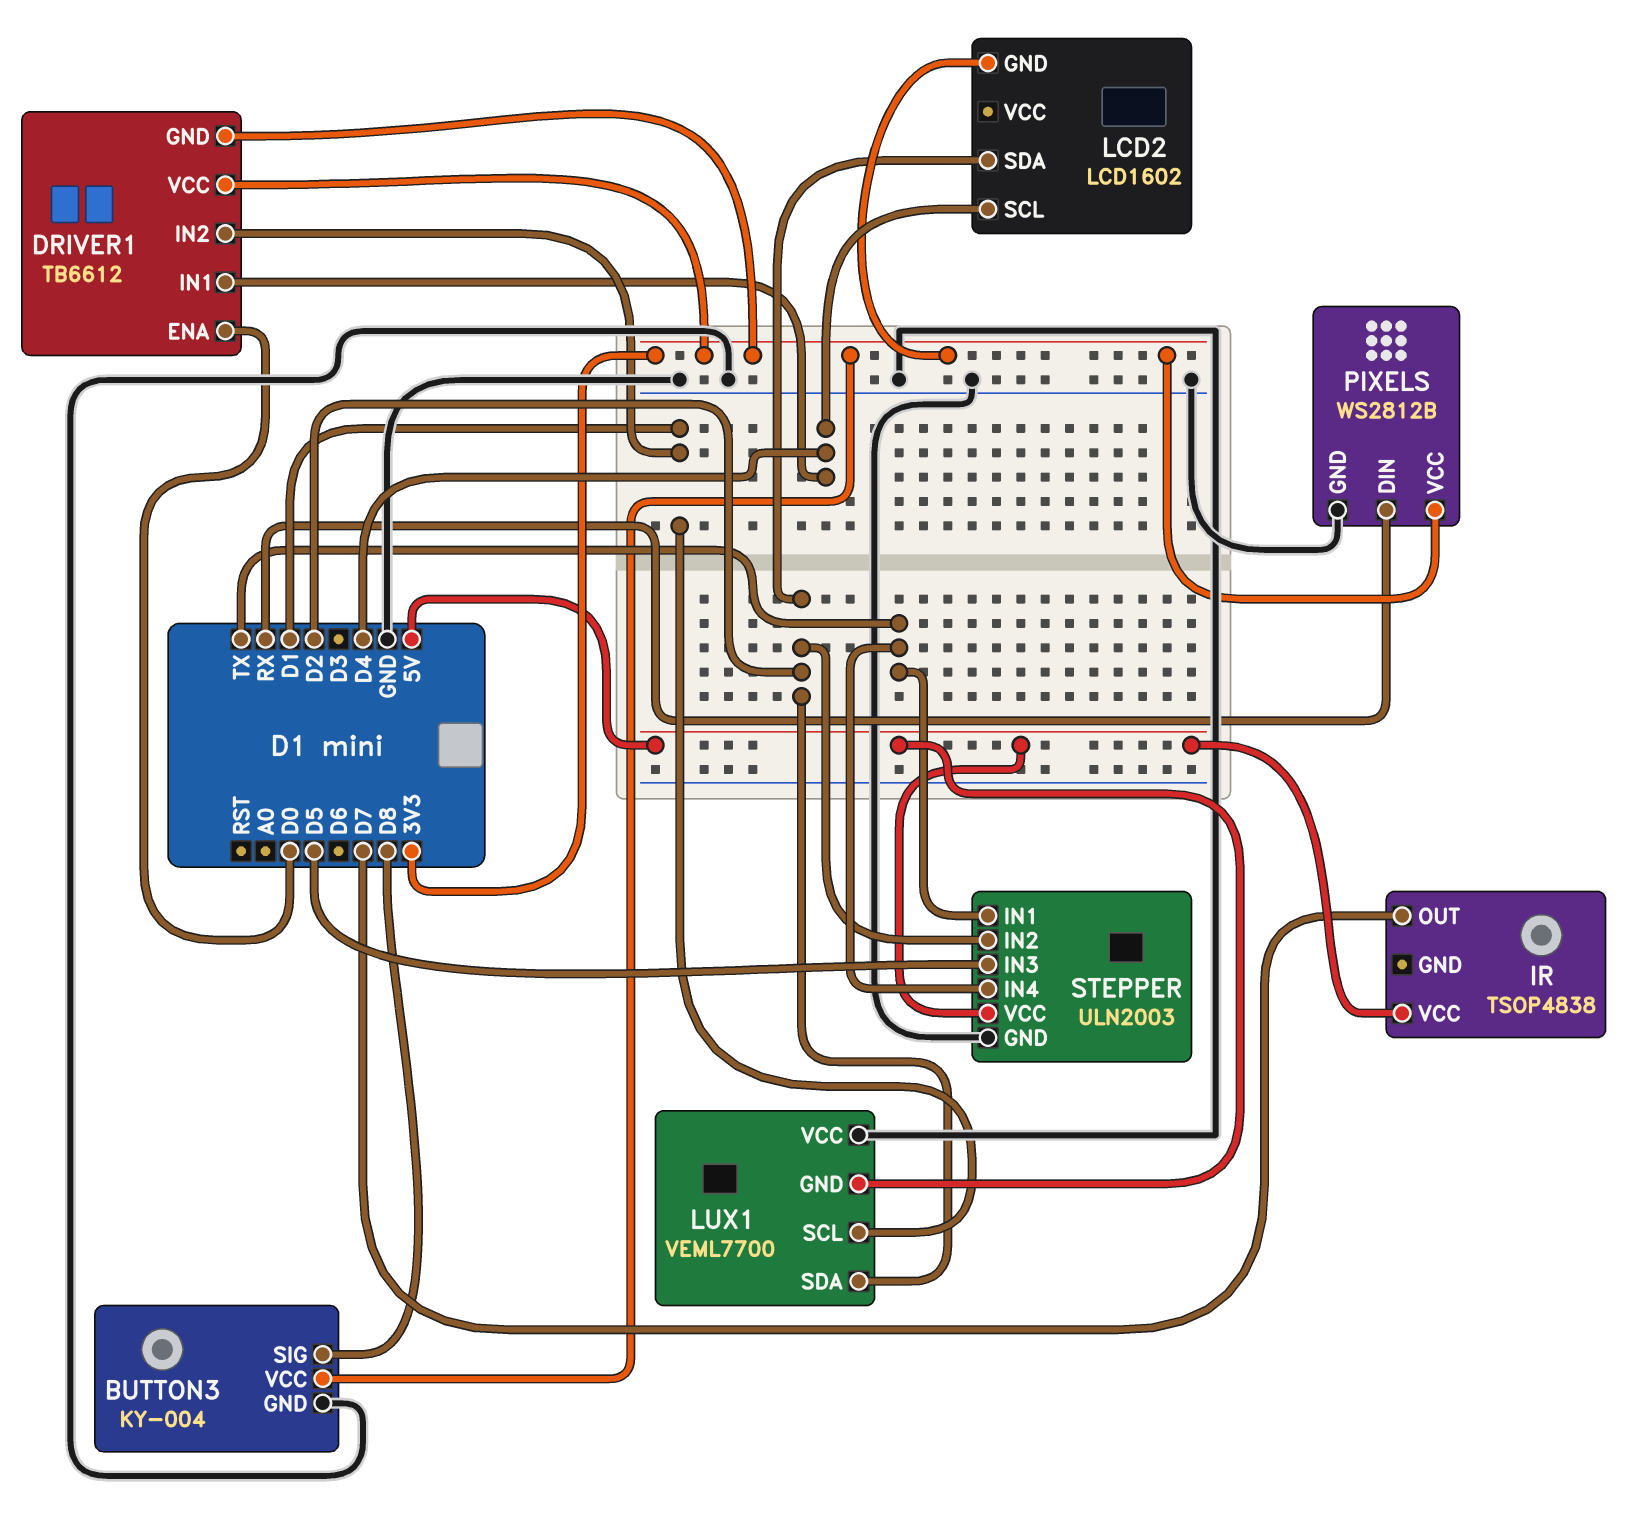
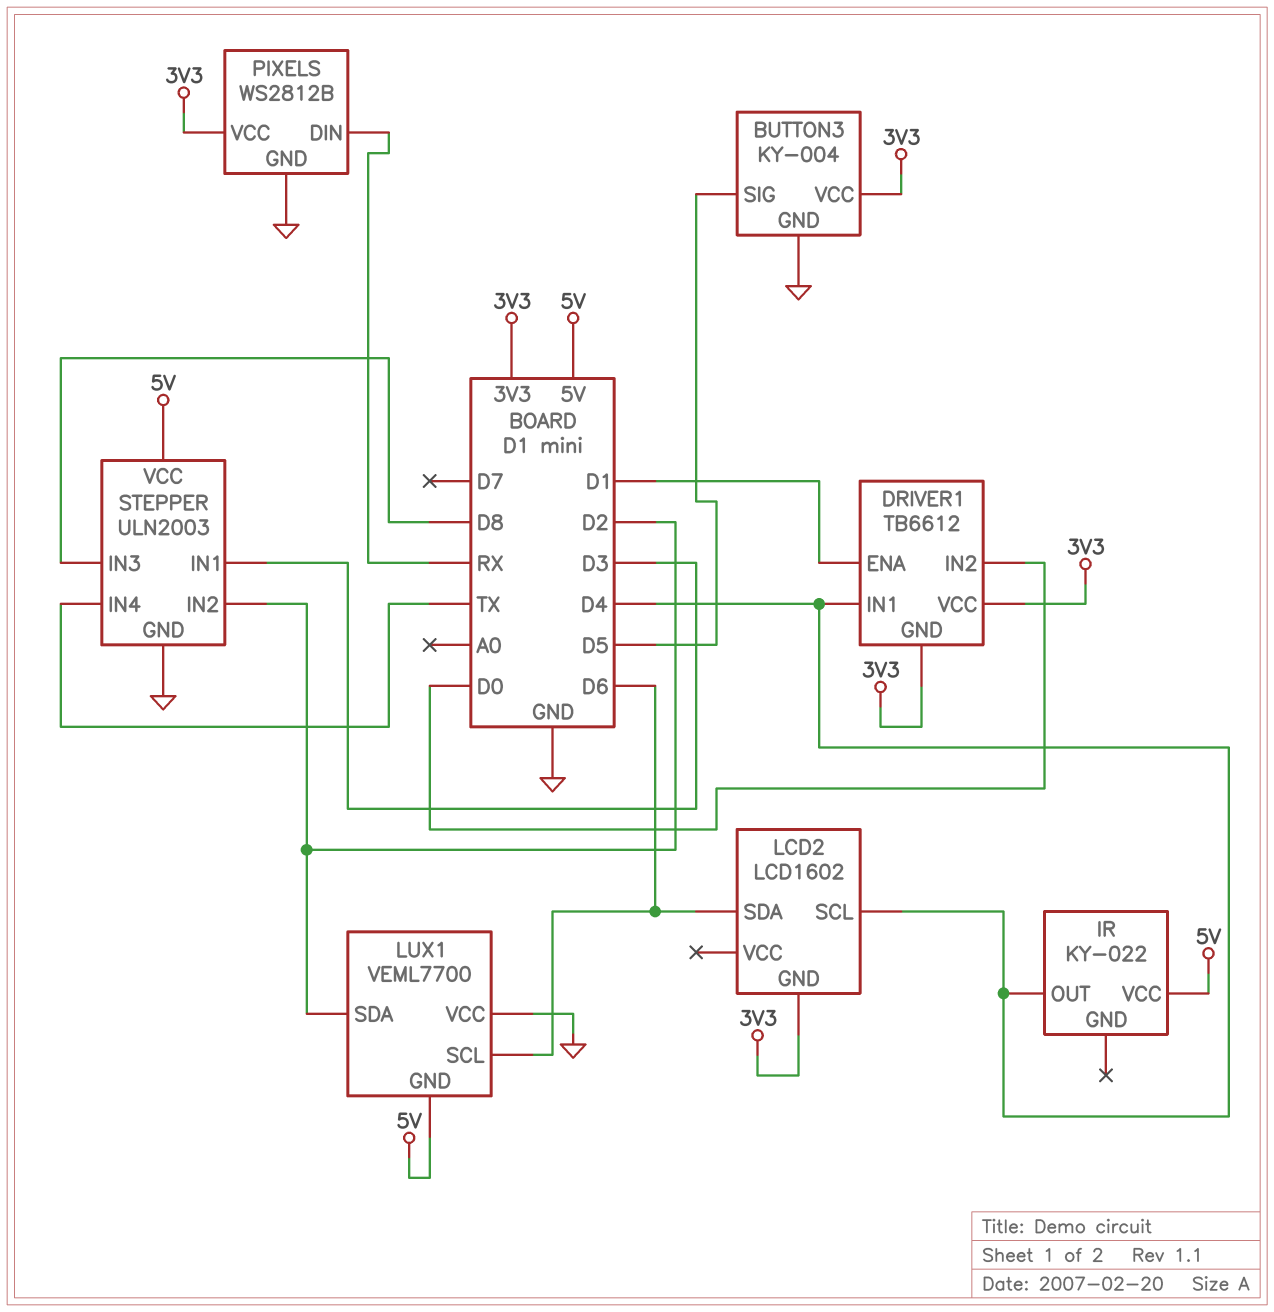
BUTTON3 pin SIG: D8 -> D5
DRIVER1 pin ENA: D0 -> D1
DRIVER1 pin IN2: D1 -> D0
IR: TSOP4838 -> KY-022
IR pin OUT: D7 -> D4
LCD2 pin SDA: D2 -> D6
LUX1 pin SCL: D1 -> D6
STEPPER pin IN1: TX -> D3
STEPPER pin IN3: D5 -> D8

